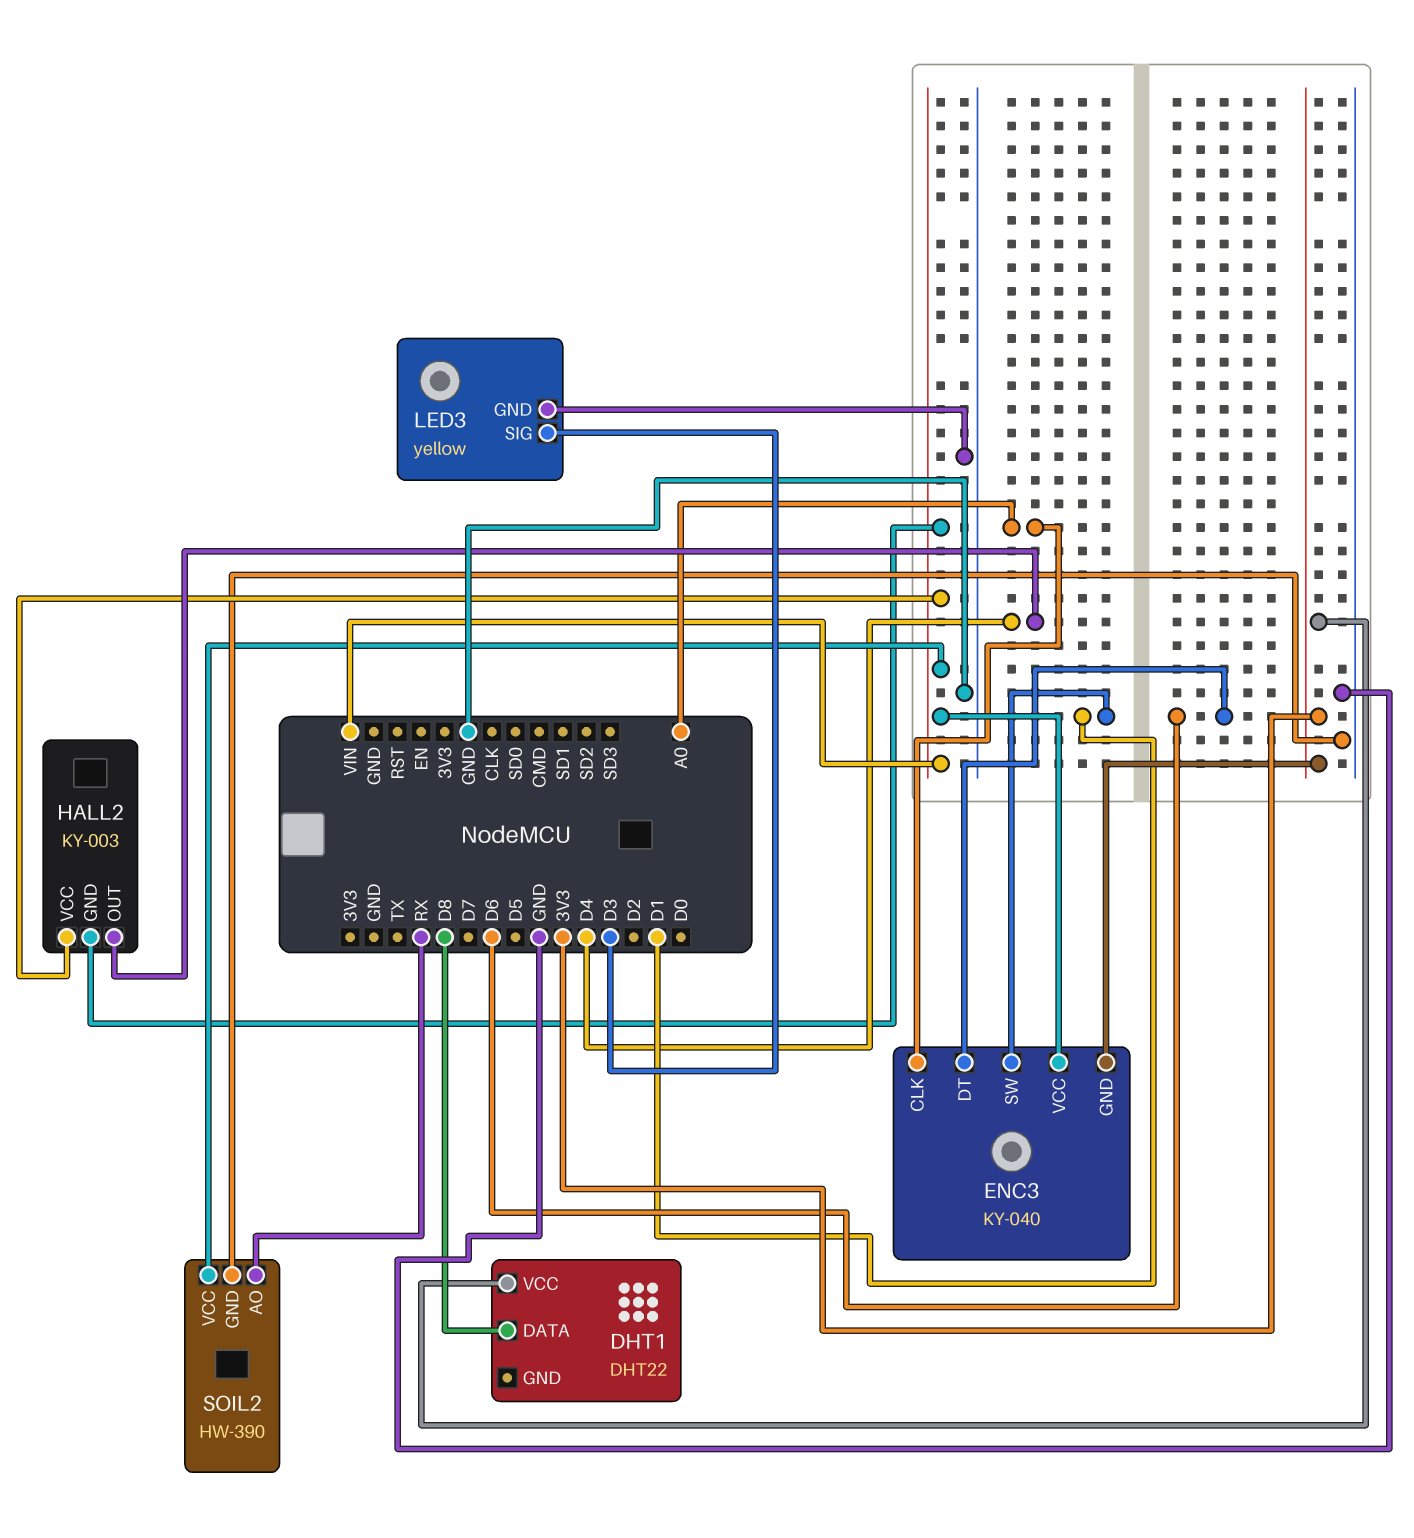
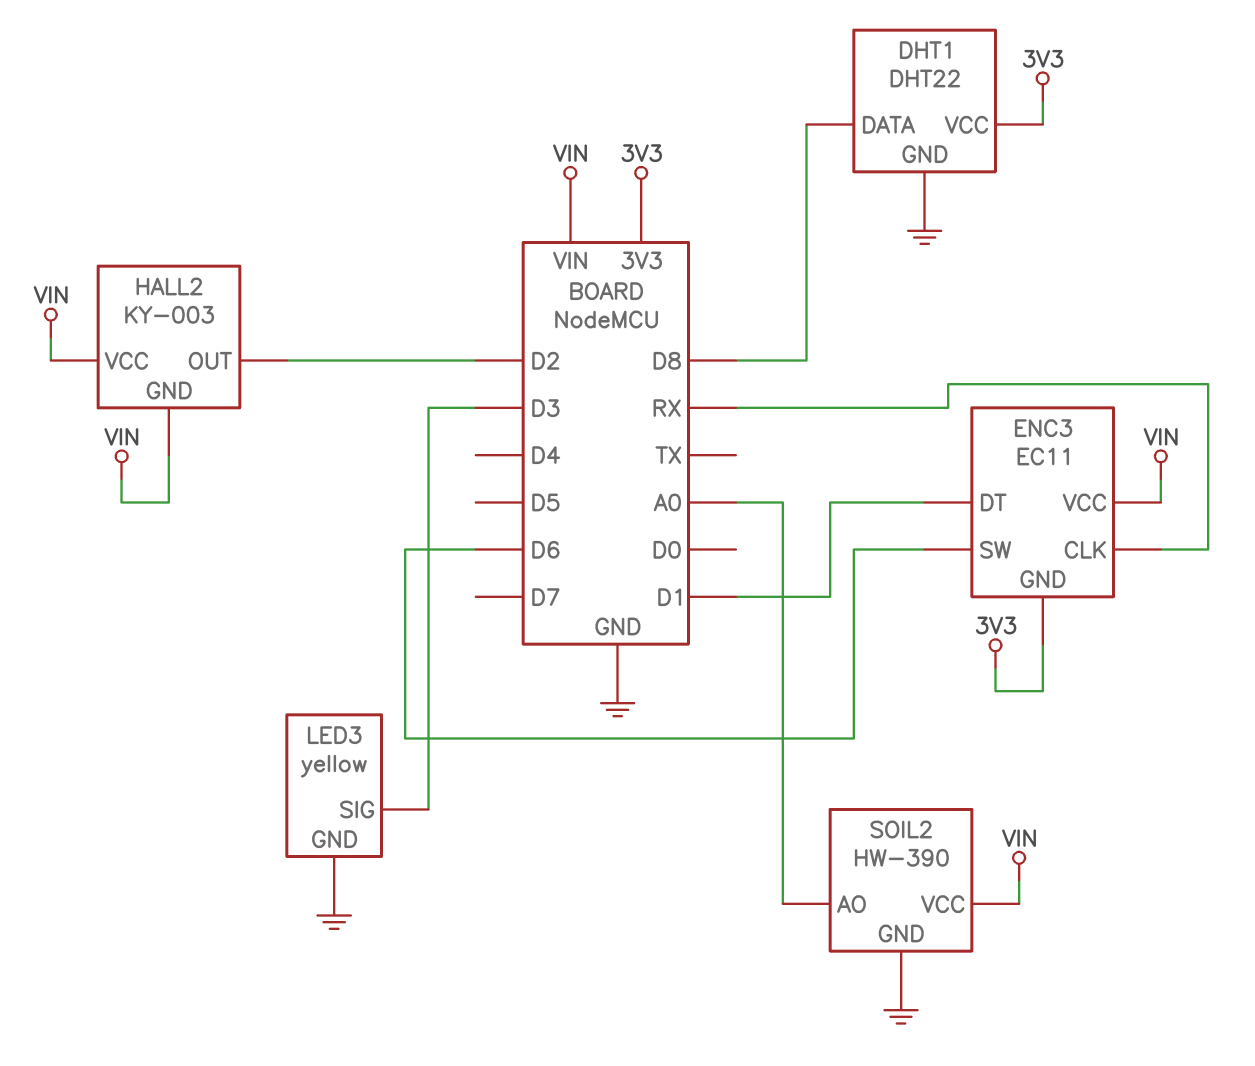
DHT1 pin GND: none -> GND
ENC3: KY-040 -> EC11
ENC3 pin CLK: A0 -> RX
ENC3 pin DT: D6 -> D1
ENC3 pin SW: D1 -> D6
HALL2 pin OUT: D4 -> D2
SOIL2 pin AO: RX -> A0

